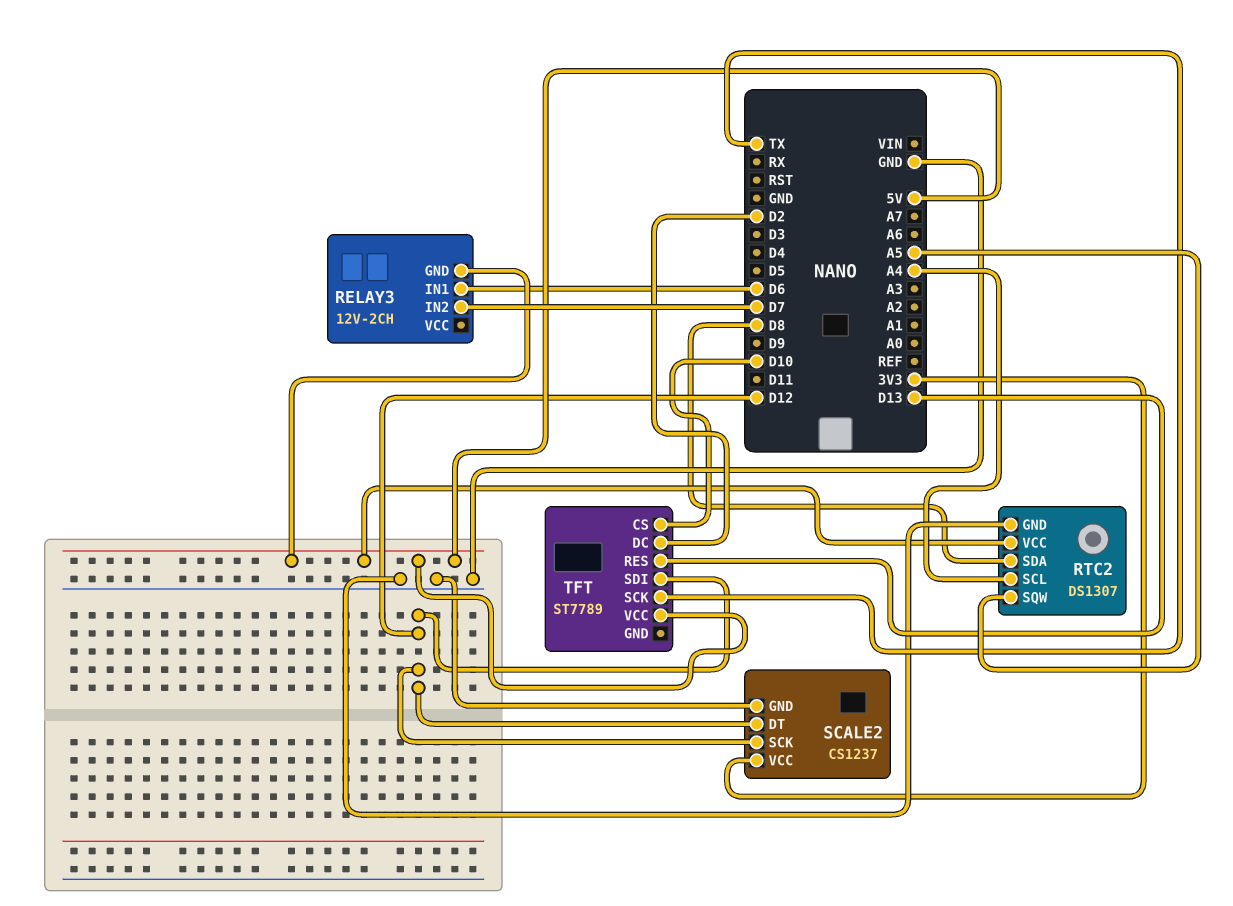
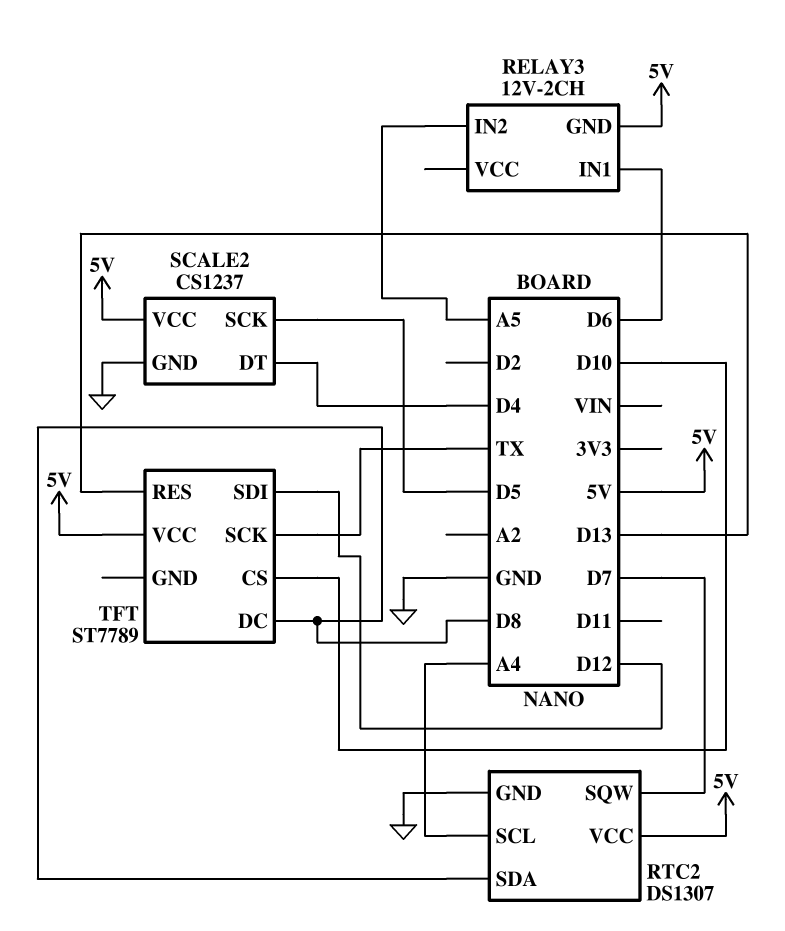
RELAY3 pin IN2: D7 -> A5
RTC2 pin SQW: A5 -> D7
SCALE2 pin DT: D12 -> D4
SCALE2 pin SCK: D12 -> D5
SCALE2 pin VCC: 3V3 -> 5V
TFT pin DC: D2 -> D8

